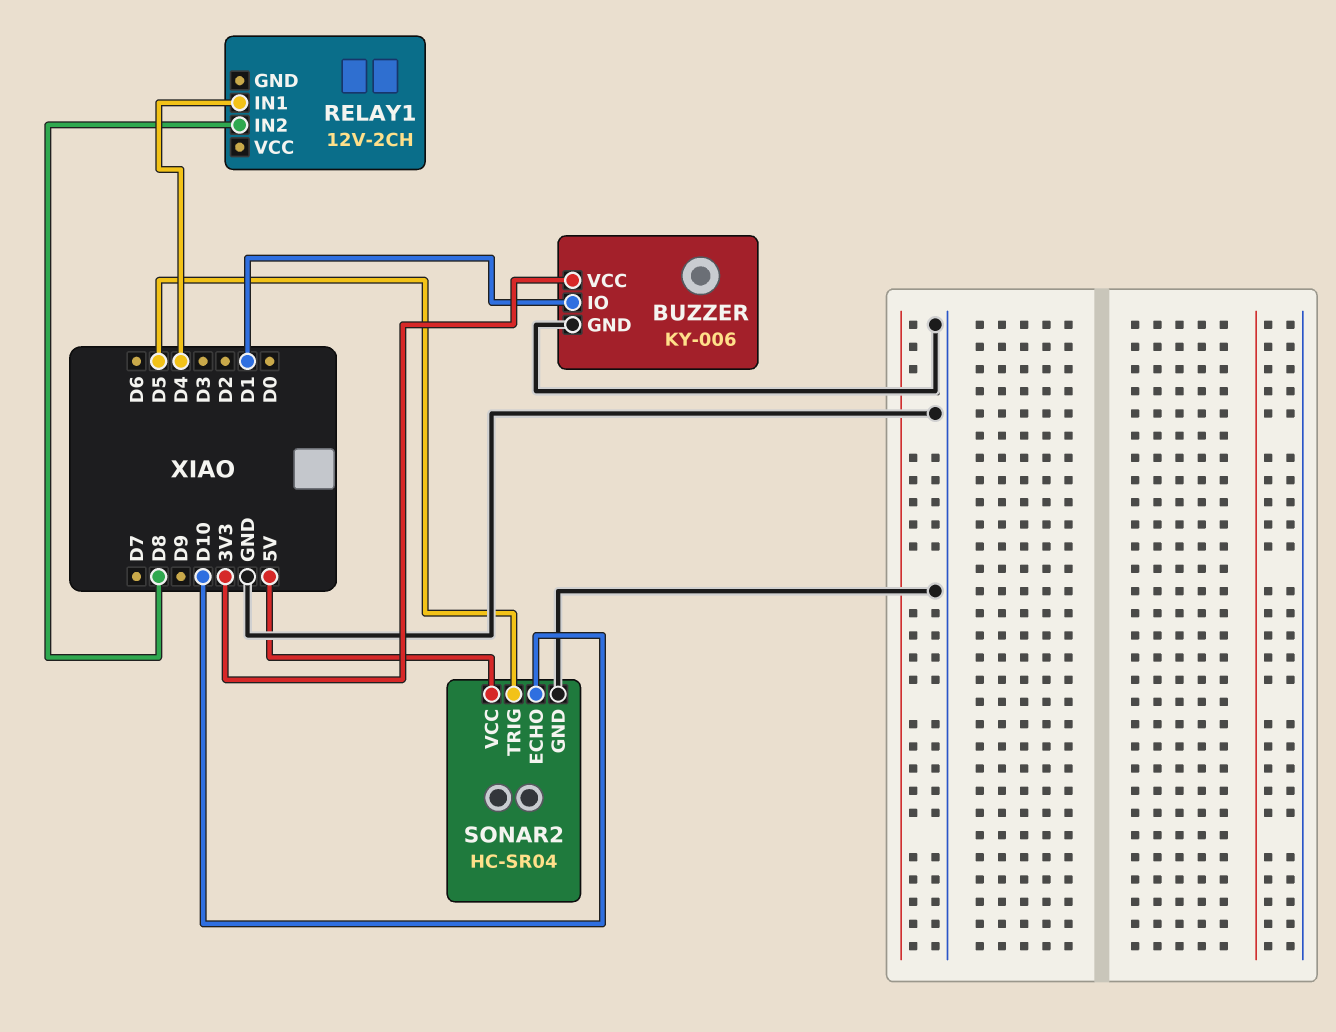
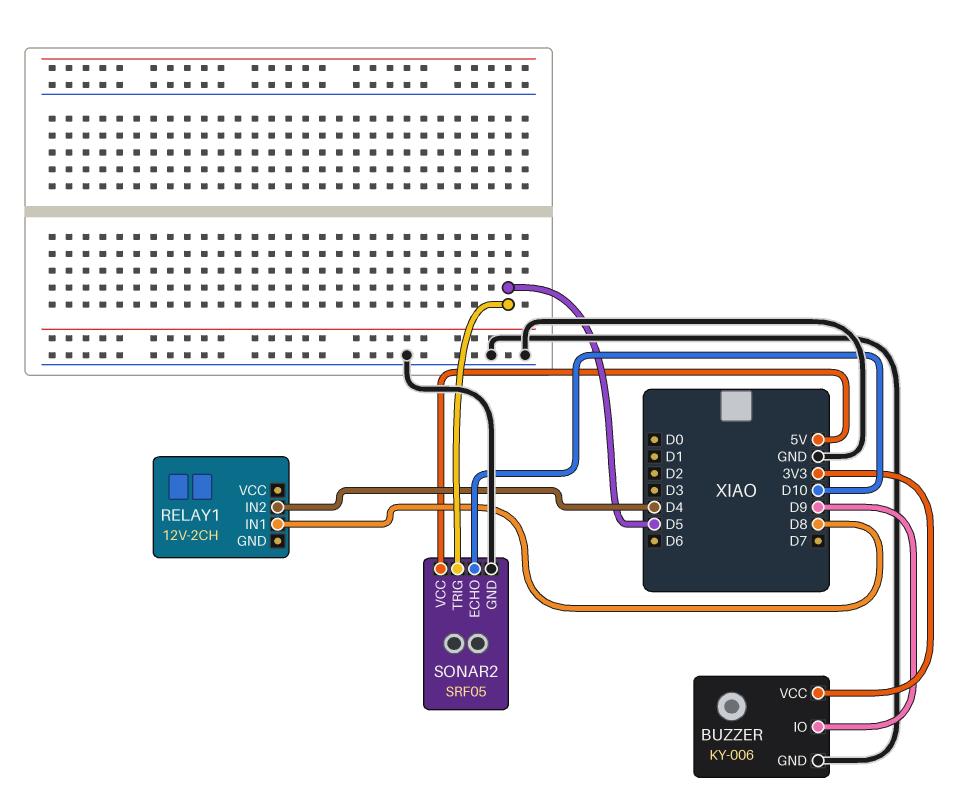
BUZZER pin IO: D1 -> D9
RELAY1 pin IN1: D4 -> D8
RELAY1 pin IN2: D8 -> D4
SONAR2: HC-SR04 -> SRF05

